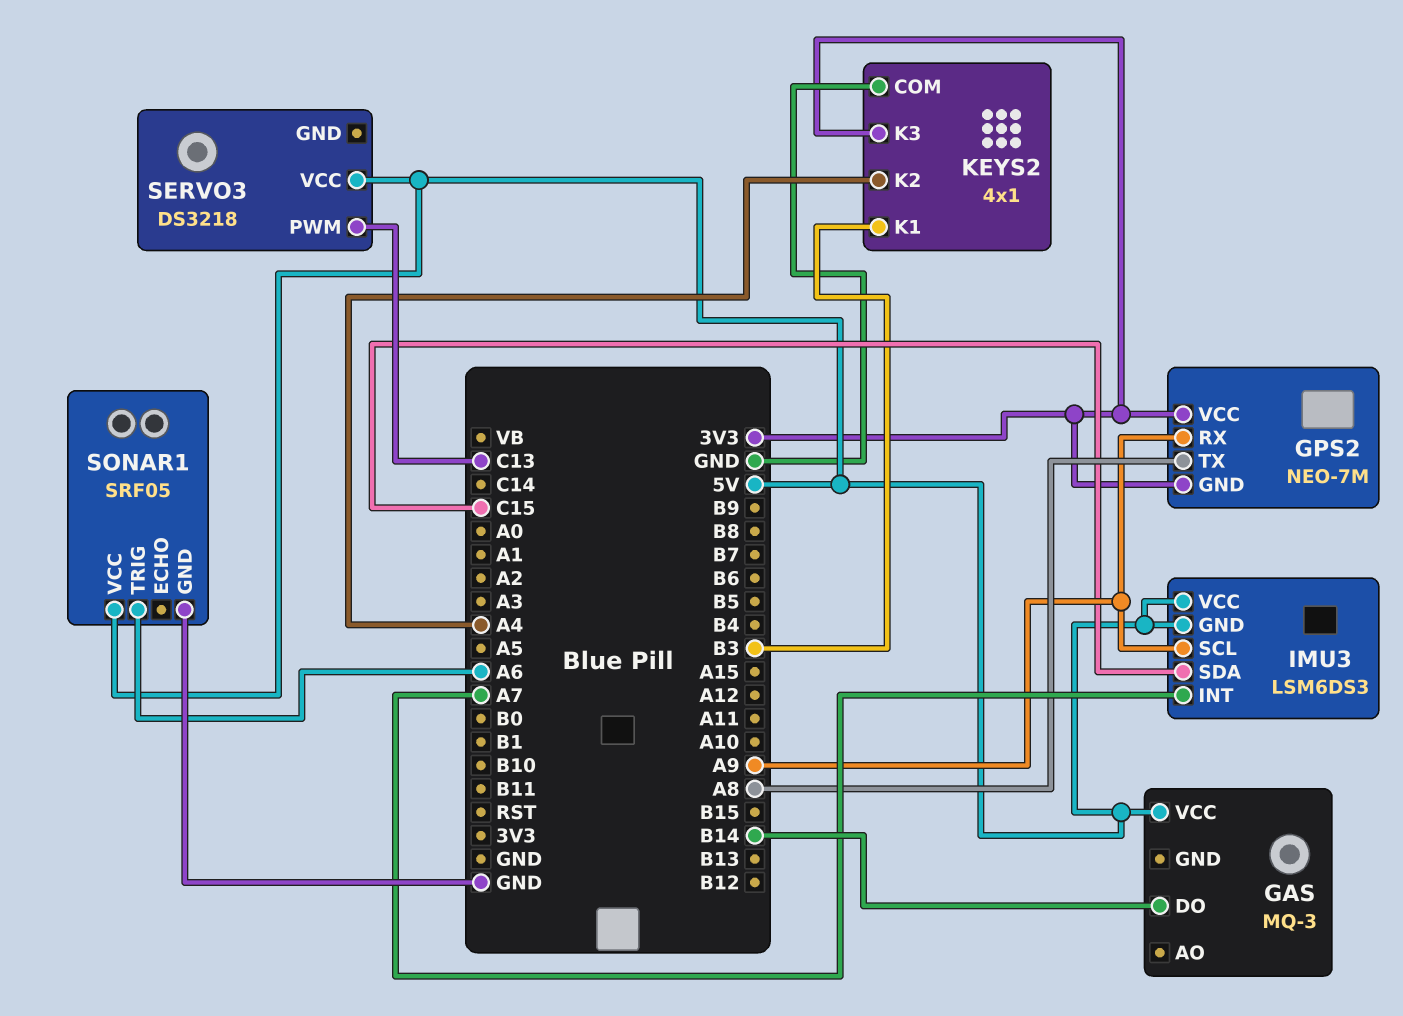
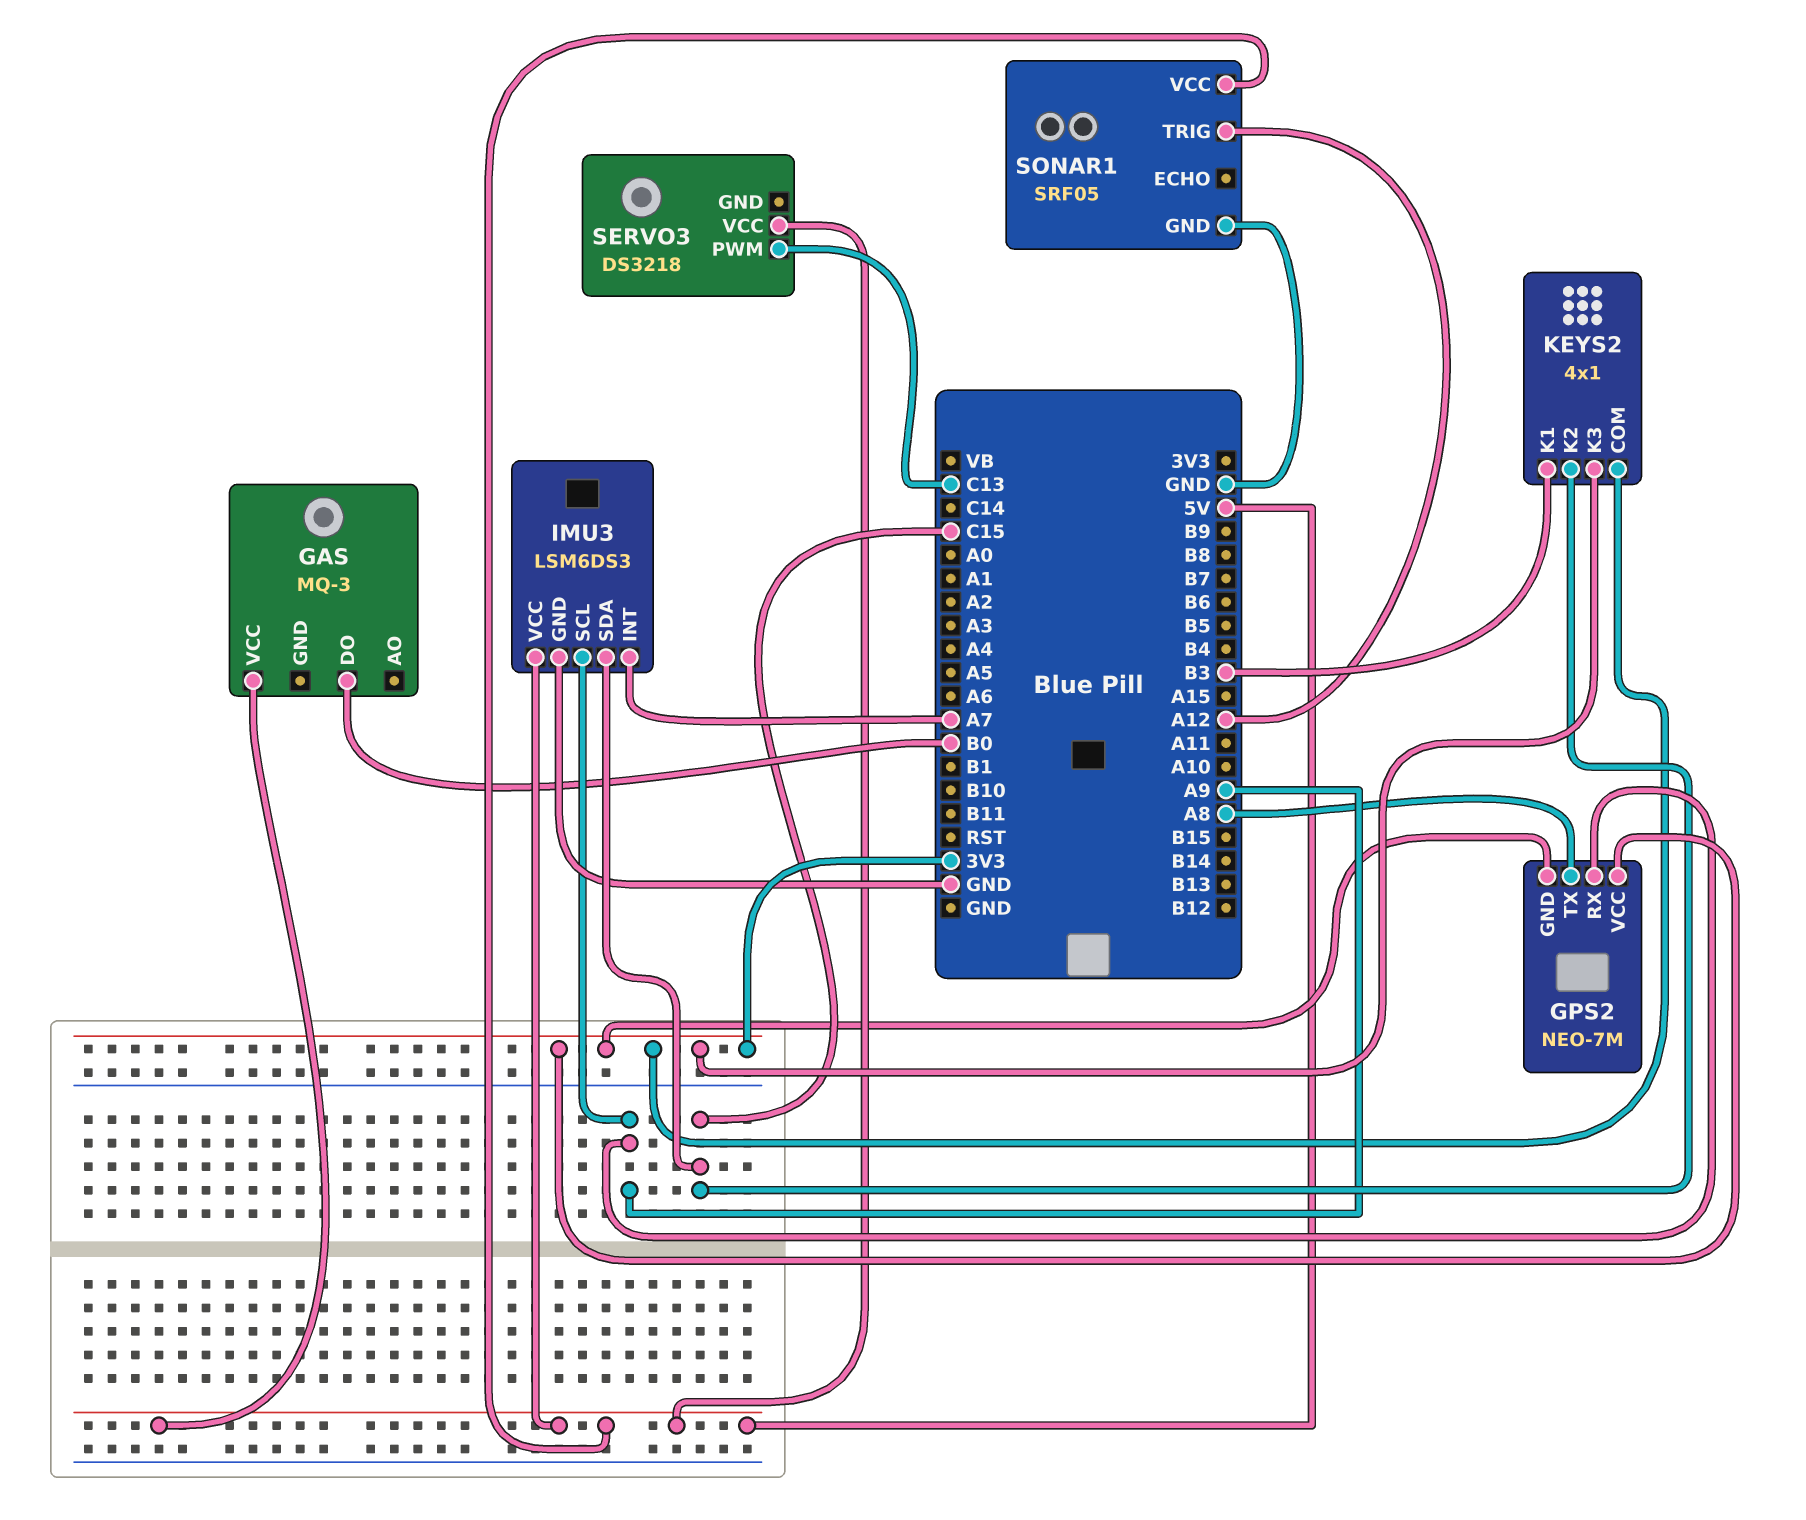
GAS pin DO: B14 -> B0
IMU3 pin GND: 5V -> GND
KEYS2 pin COM: GND -> 3V3
KEYS2 pin K2: A4 -> C15
SONAR1 pin TRIG: A6 -> A12

